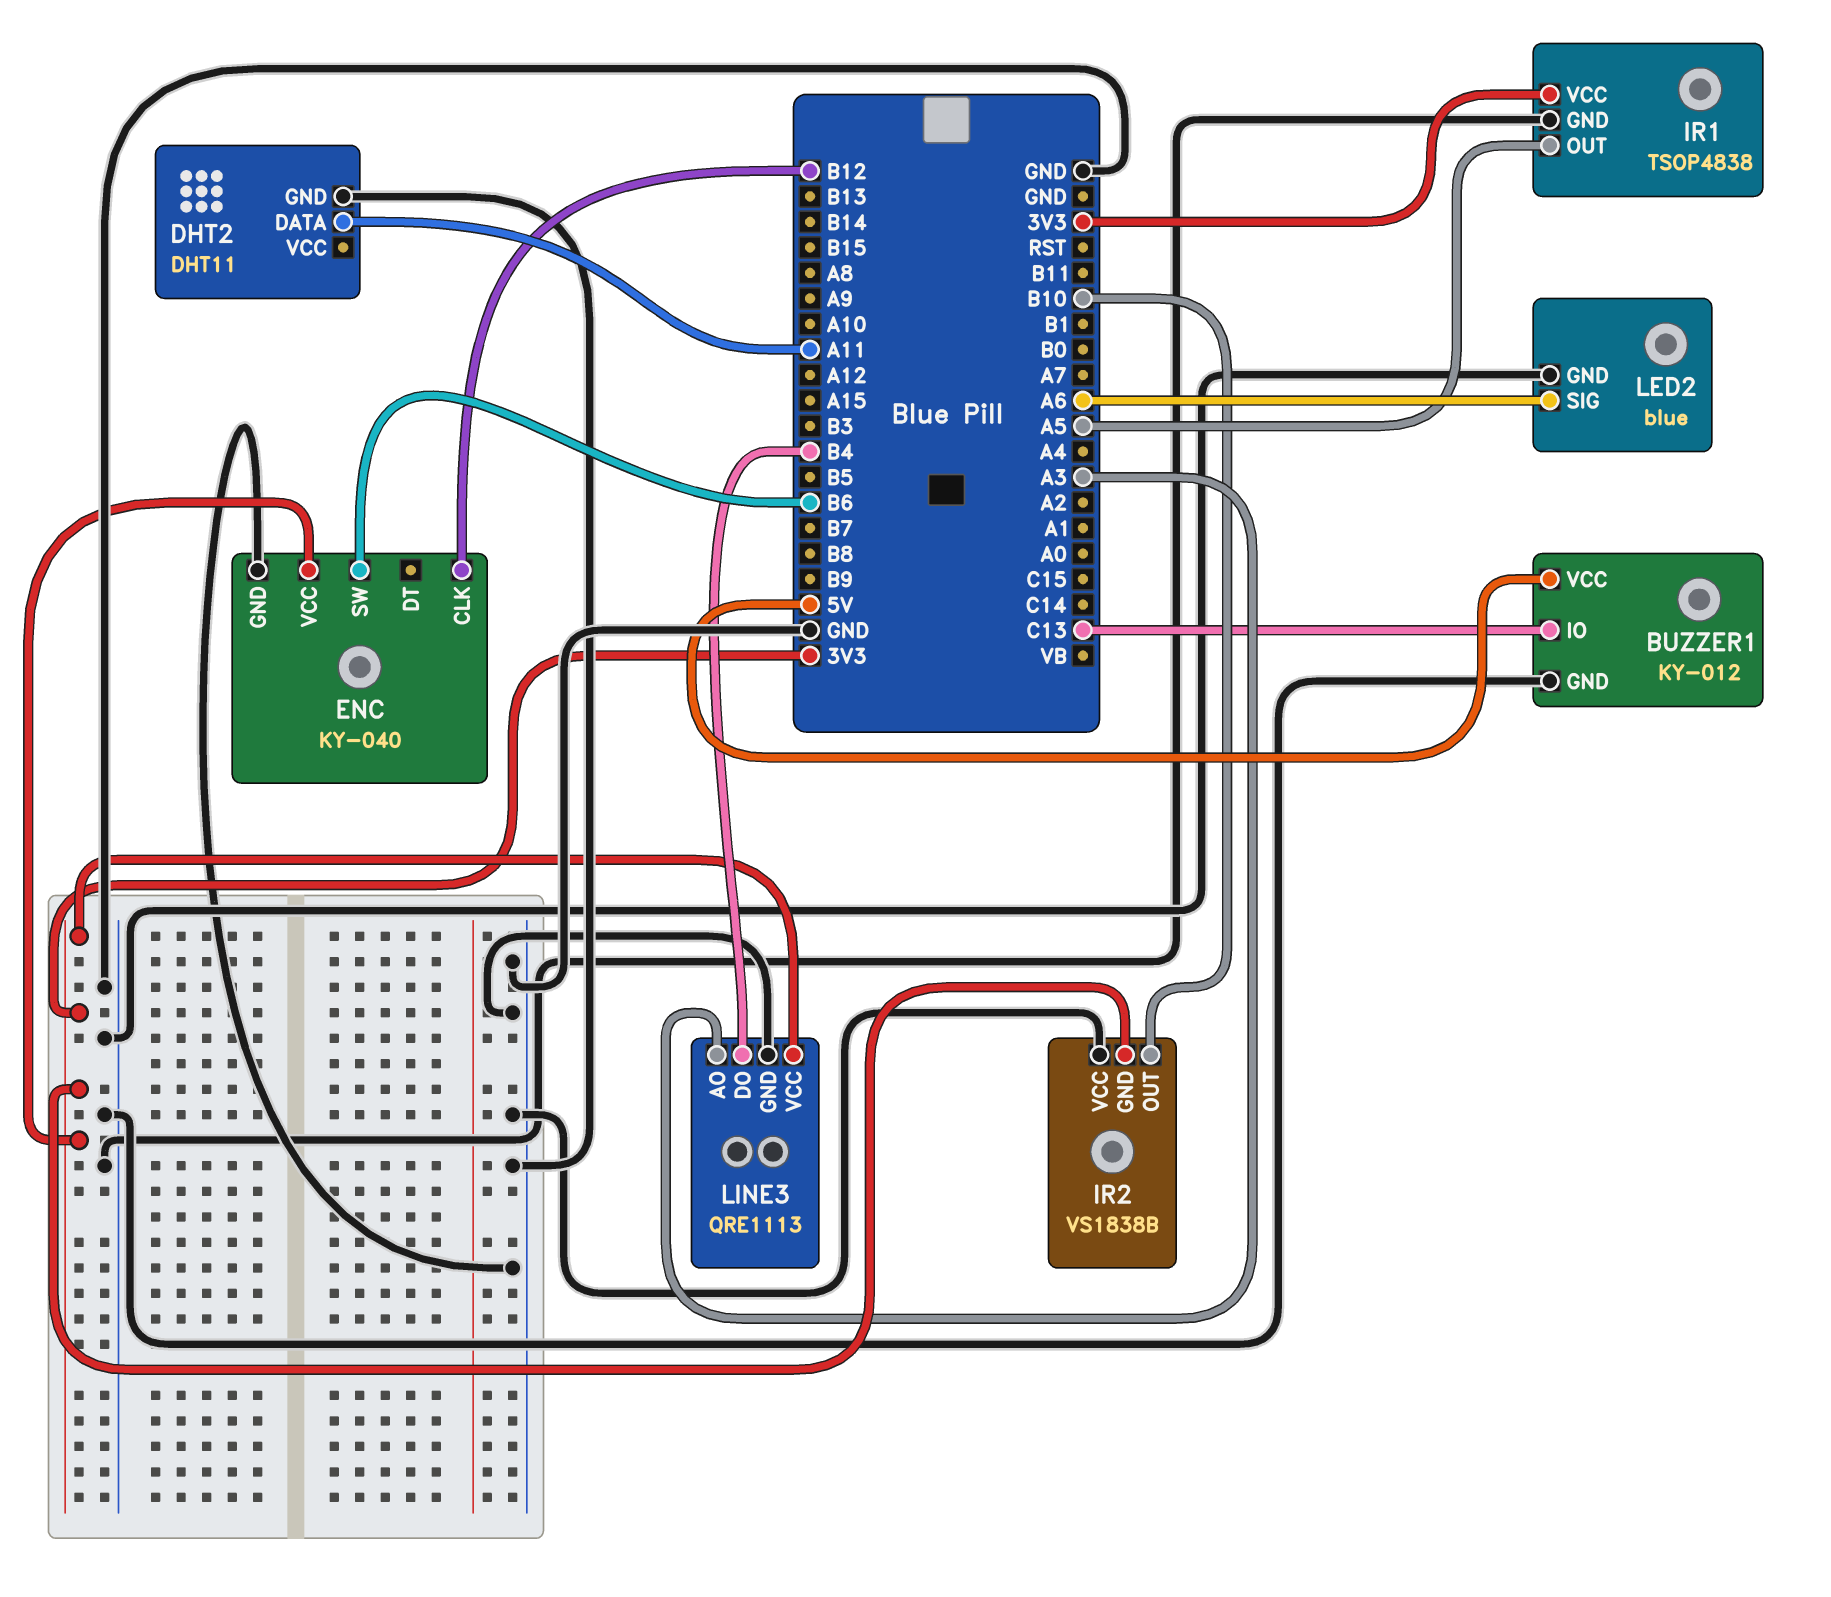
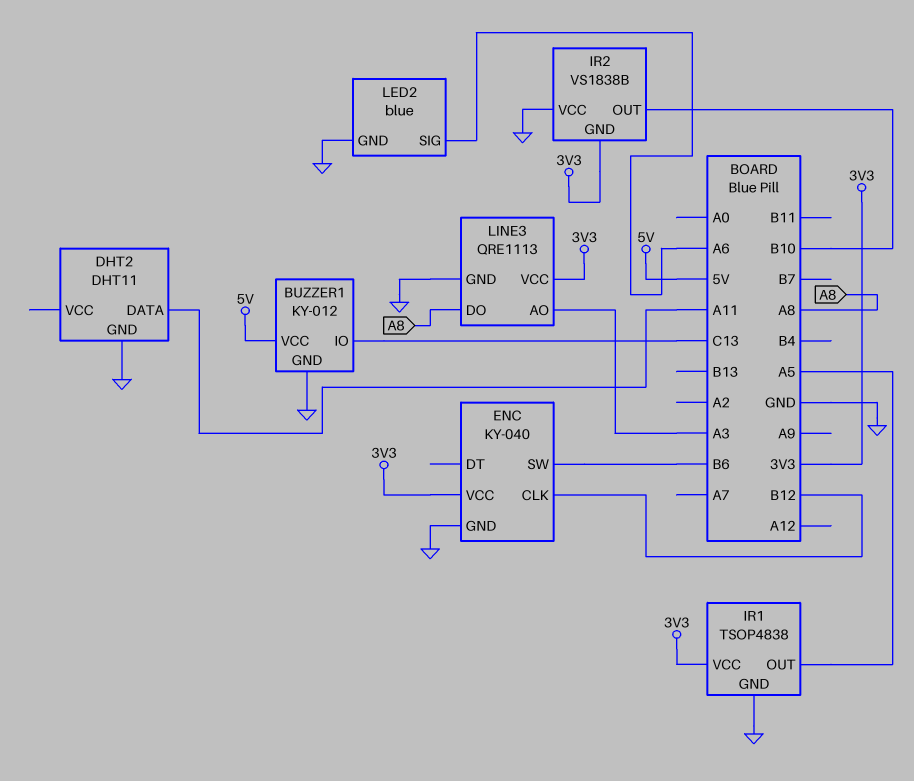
LINE3 pin DO: B4 -> A8

